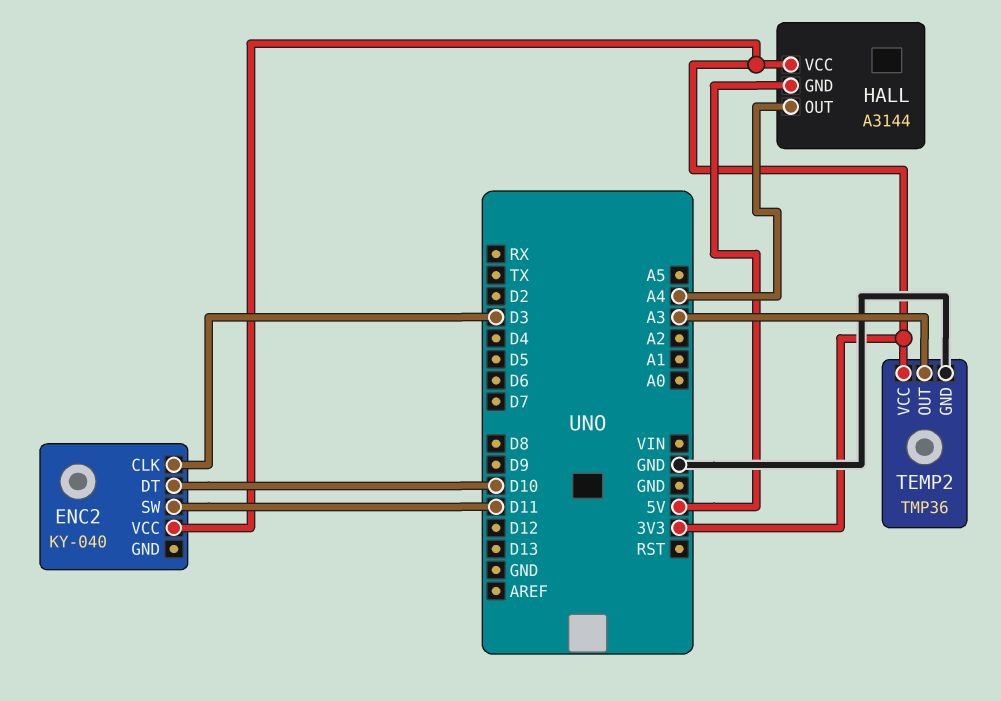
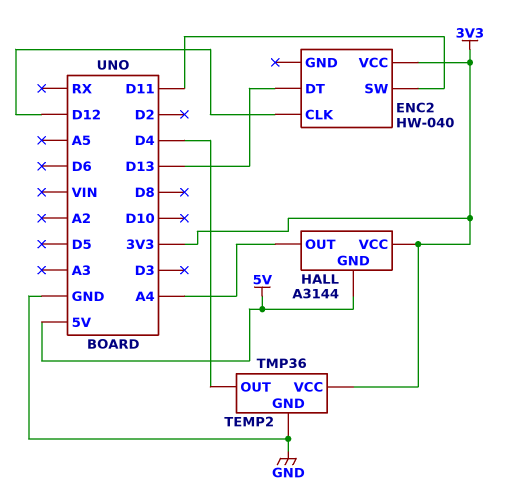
ENC2: KY-040 -> HW-040
ENC2 pin CLK: D3 -> D12
ENC2 pin DT: D10 -> D13
TEMP2 pin OUT: A3 -> D4

